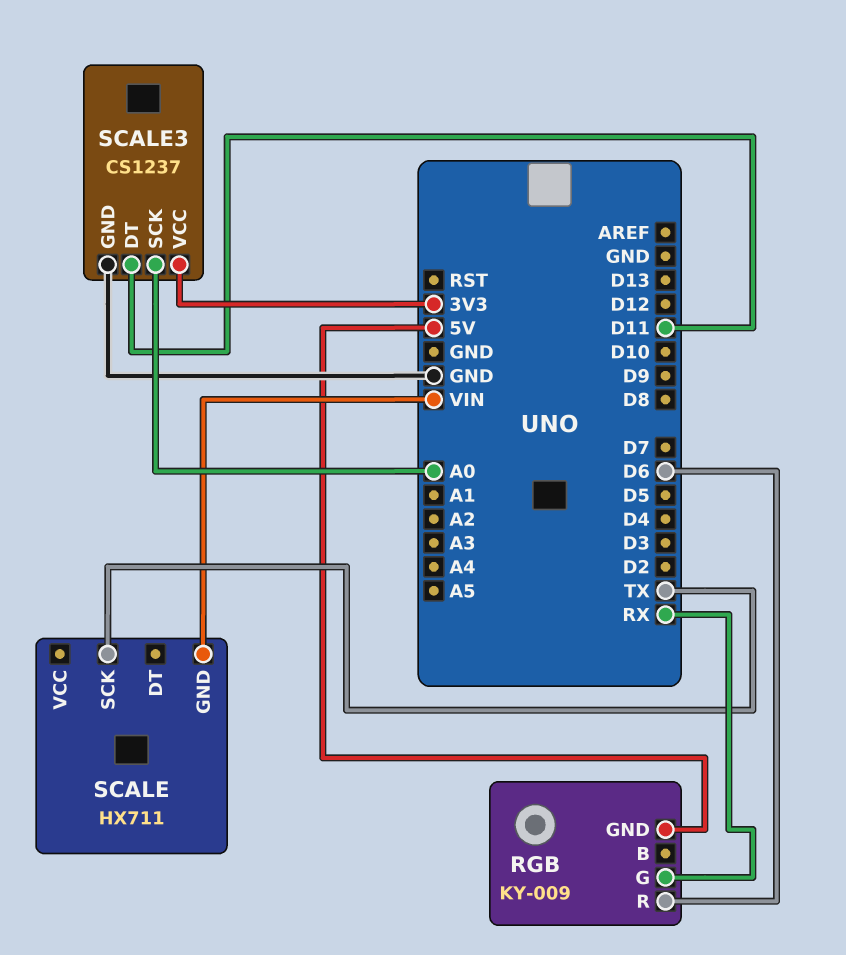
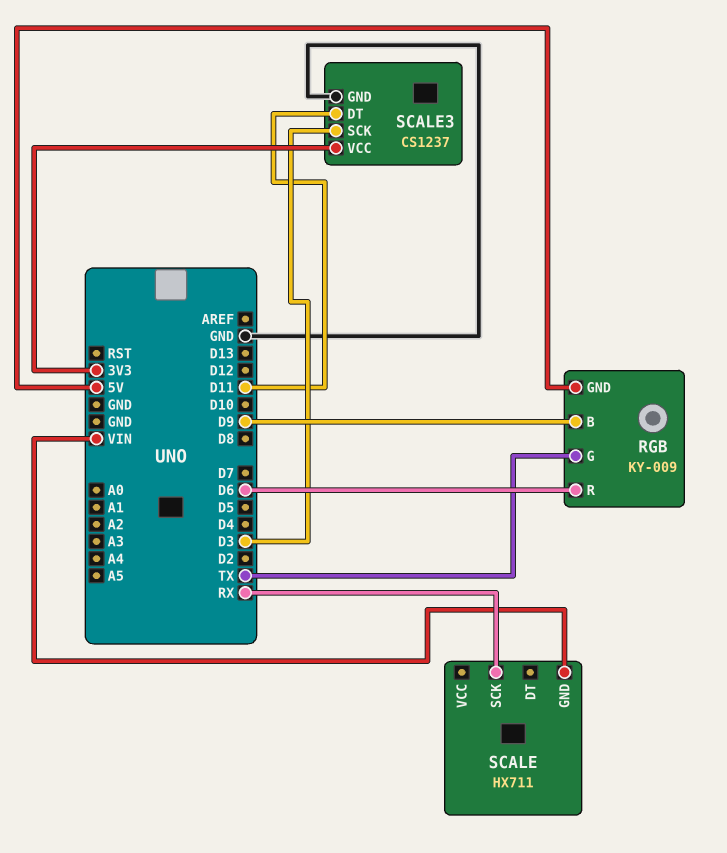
RGB pin B: none -> D9
RGB pin G: RX -> TX
SCALE pin SCK: TX -> RX
SCALE3 pin SCK: A0 -> D3

